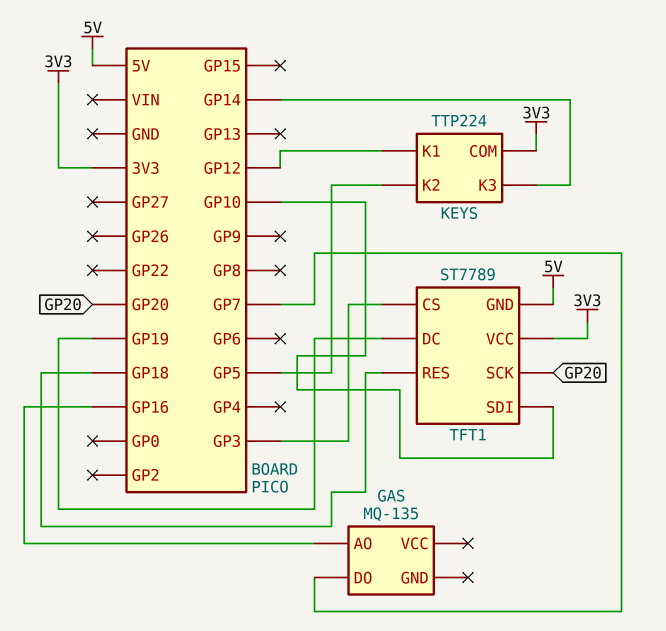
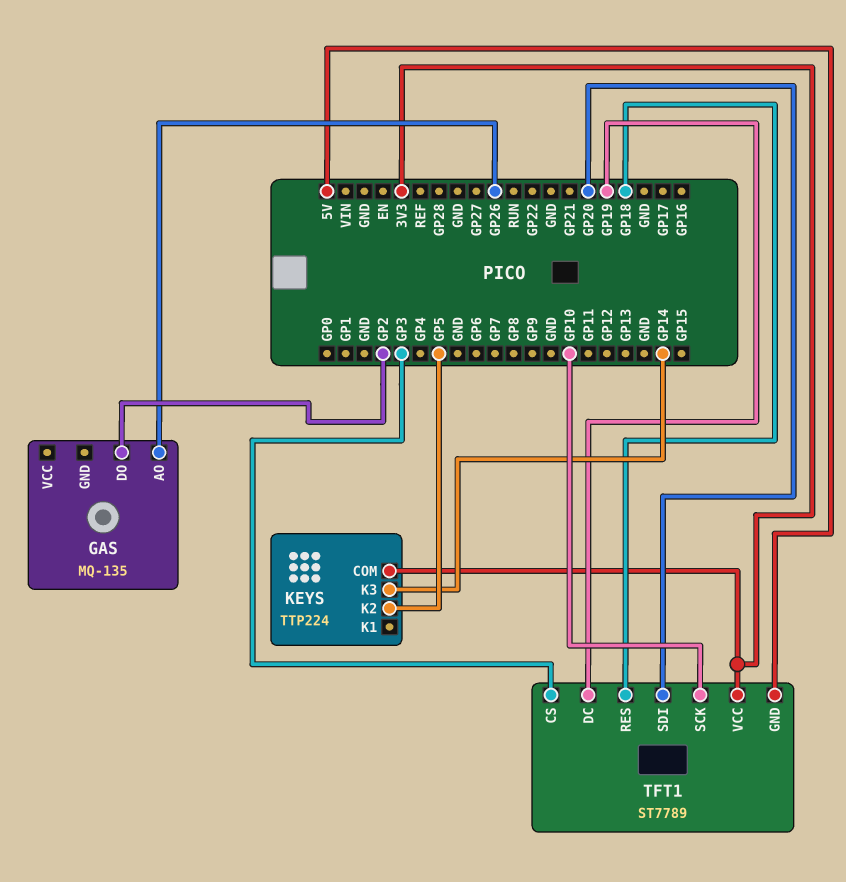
GAS pin AO: GP16 -> GP26
GAS pin DO: GP7 -> GP2
KEYS pin K1: GP12 -> none
TFT1 pin SCK: GP20 -> GP10
TFT1 pin SDI: GP10 -> GP20

